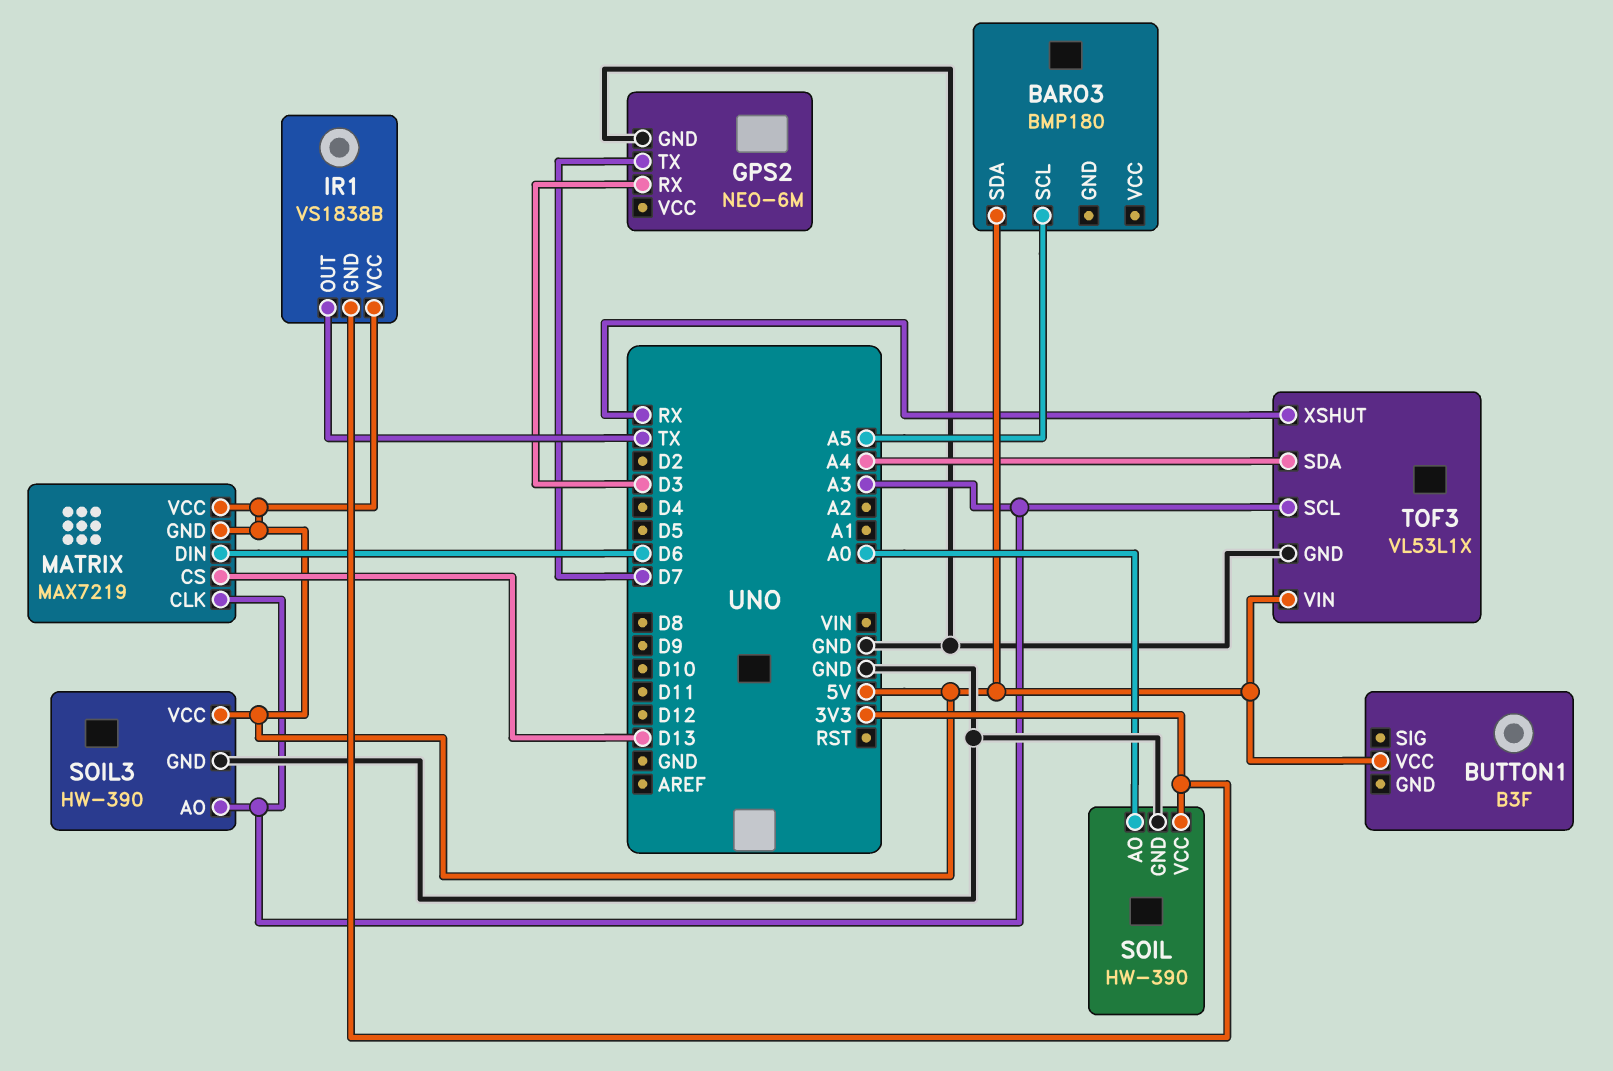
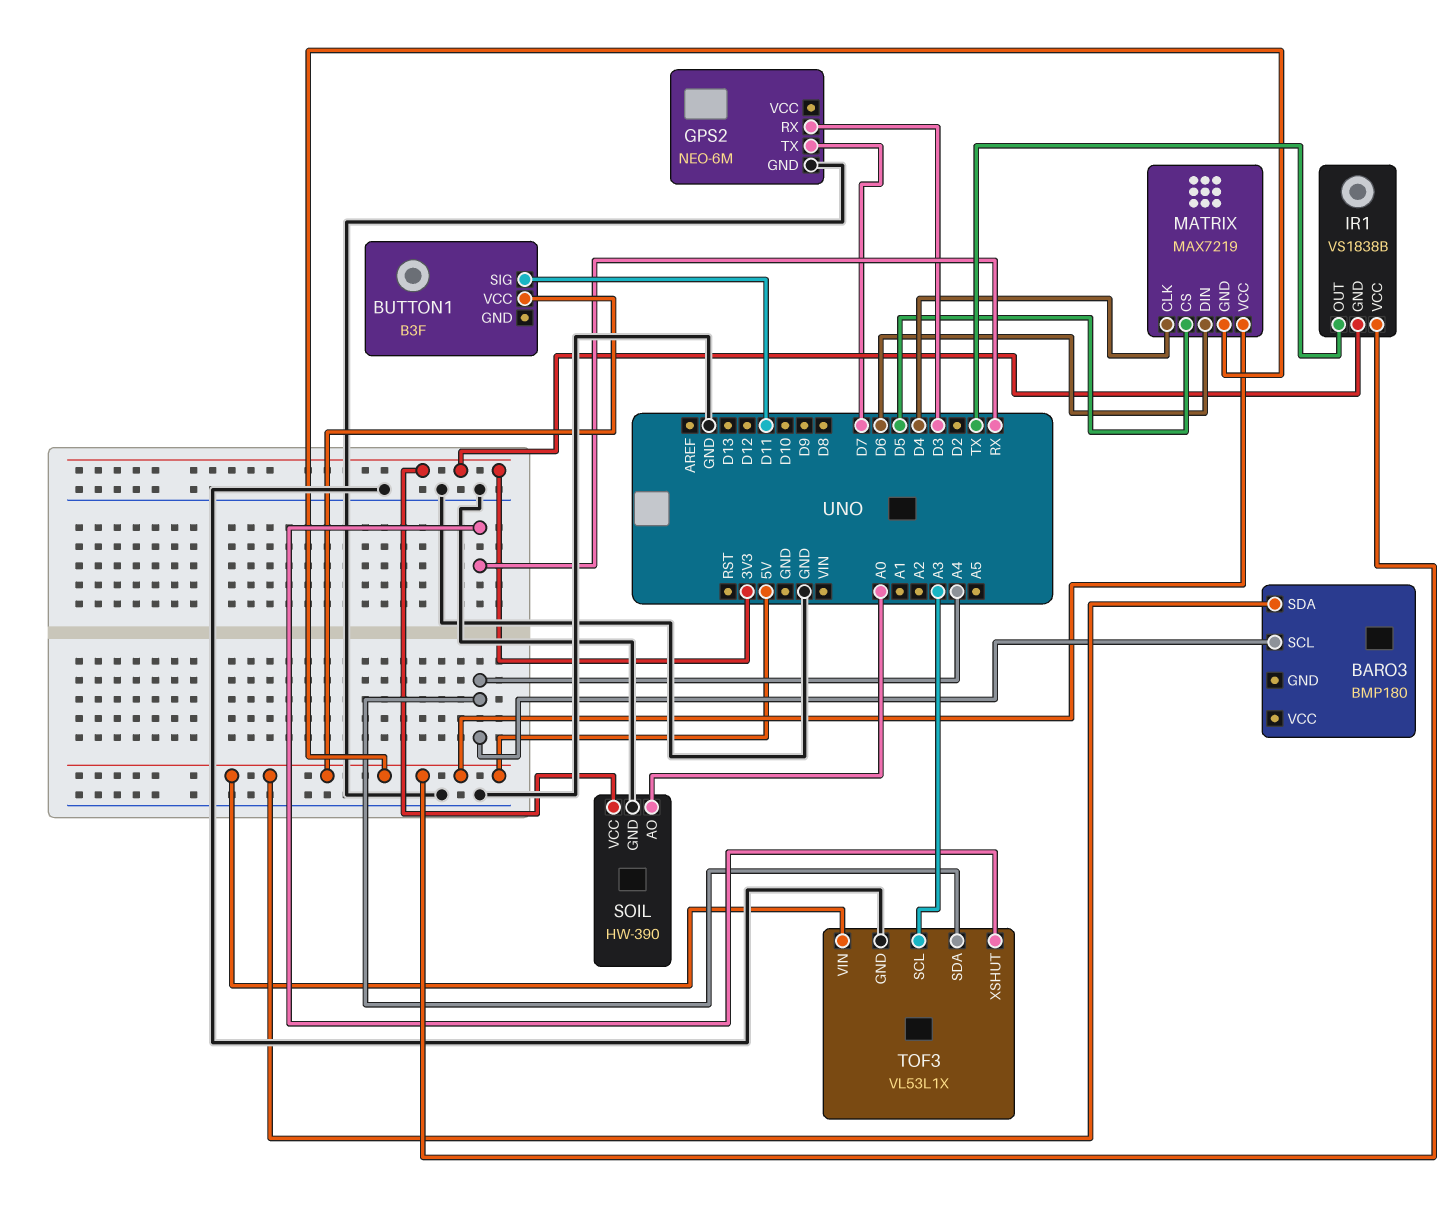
BARO3 pin SCL: A5 -> A4
BUTTON1 pin SIG: none -> D11
MATRIX pin CLK: A3 -> D4
MATRIX pin CS: D13 -> D5
SOIL3: HW-390 -> none
SOIL3 pin AO: A3 -> none
SOIL3 pin GND: GND -> none
SOIL3 pin VCC: 5V -> none

